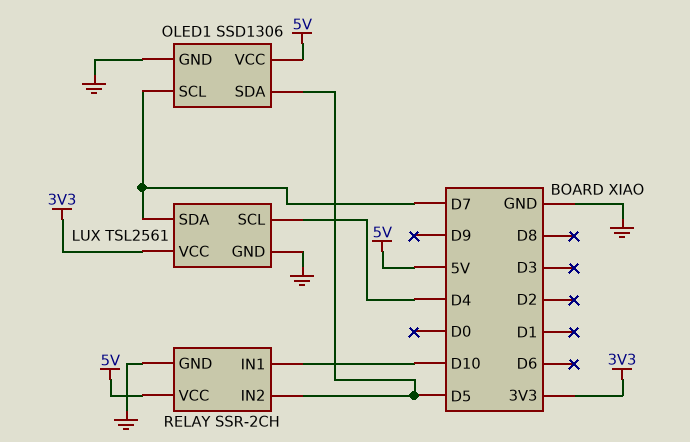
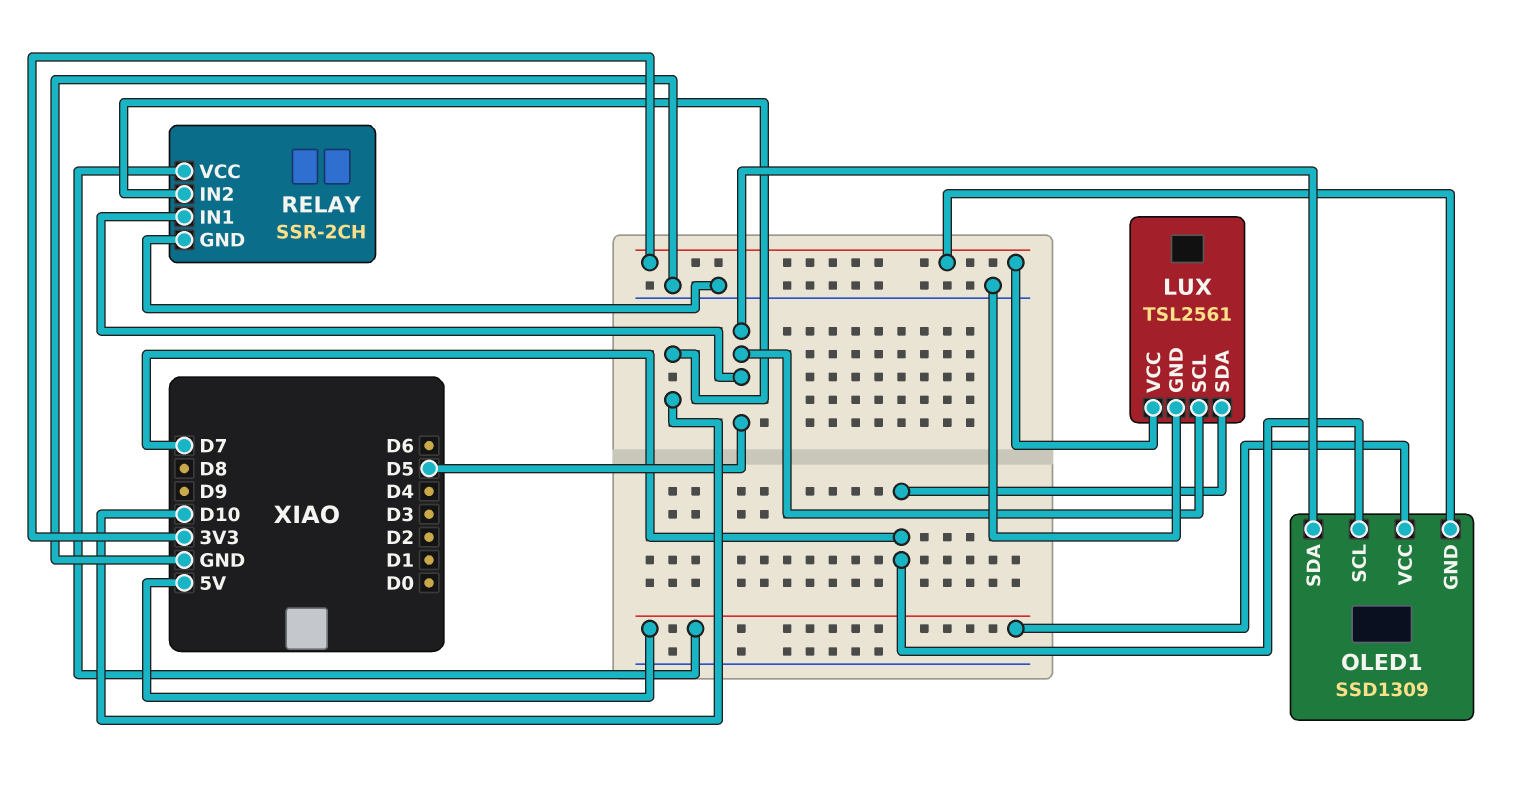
LUX pin SCL: D4 -> D5
OLED1: SSD1306 -> SSD1309
OLED1 pin GND: GND -> 3V3
RELAY pin IN1: D10 -> D5
RELAY pin IN2: D5 -> D10

